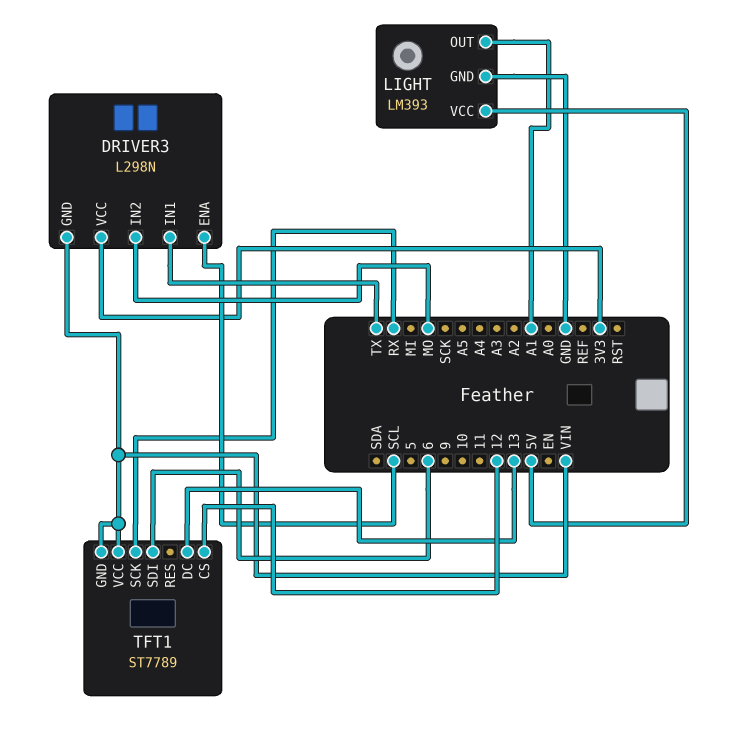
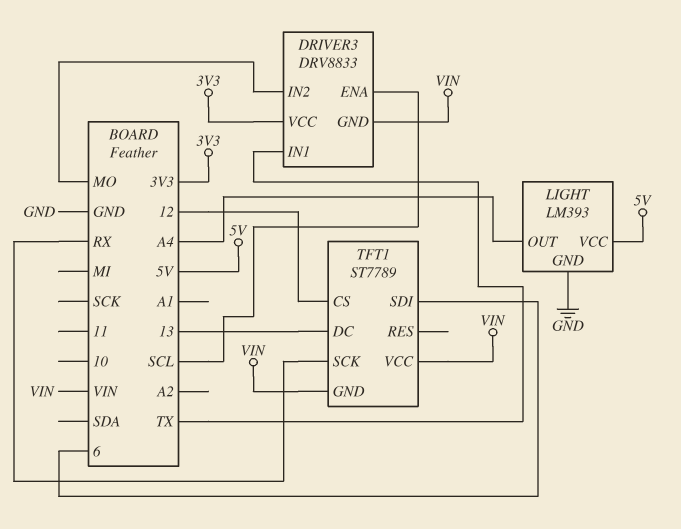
DRIVER3: L298N -> DRV8833
LIGHT pin OUT: A1 -> A4

